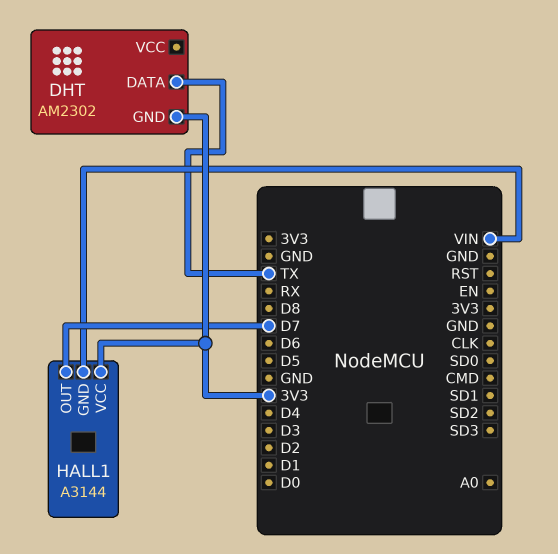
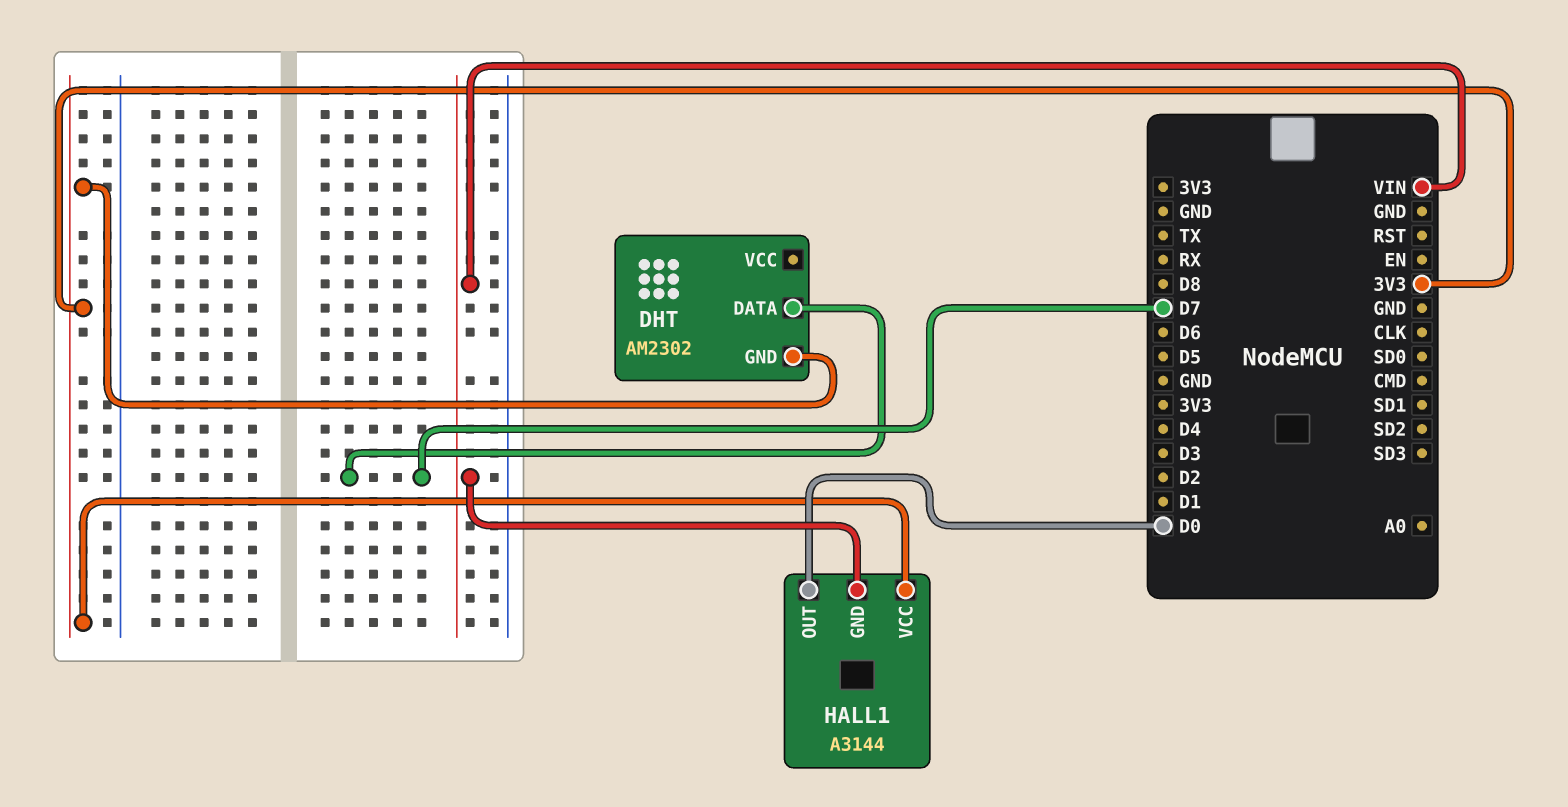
DHT pin DATA: TX -> D7
HALL1 pin OUT: D7 -> D0

